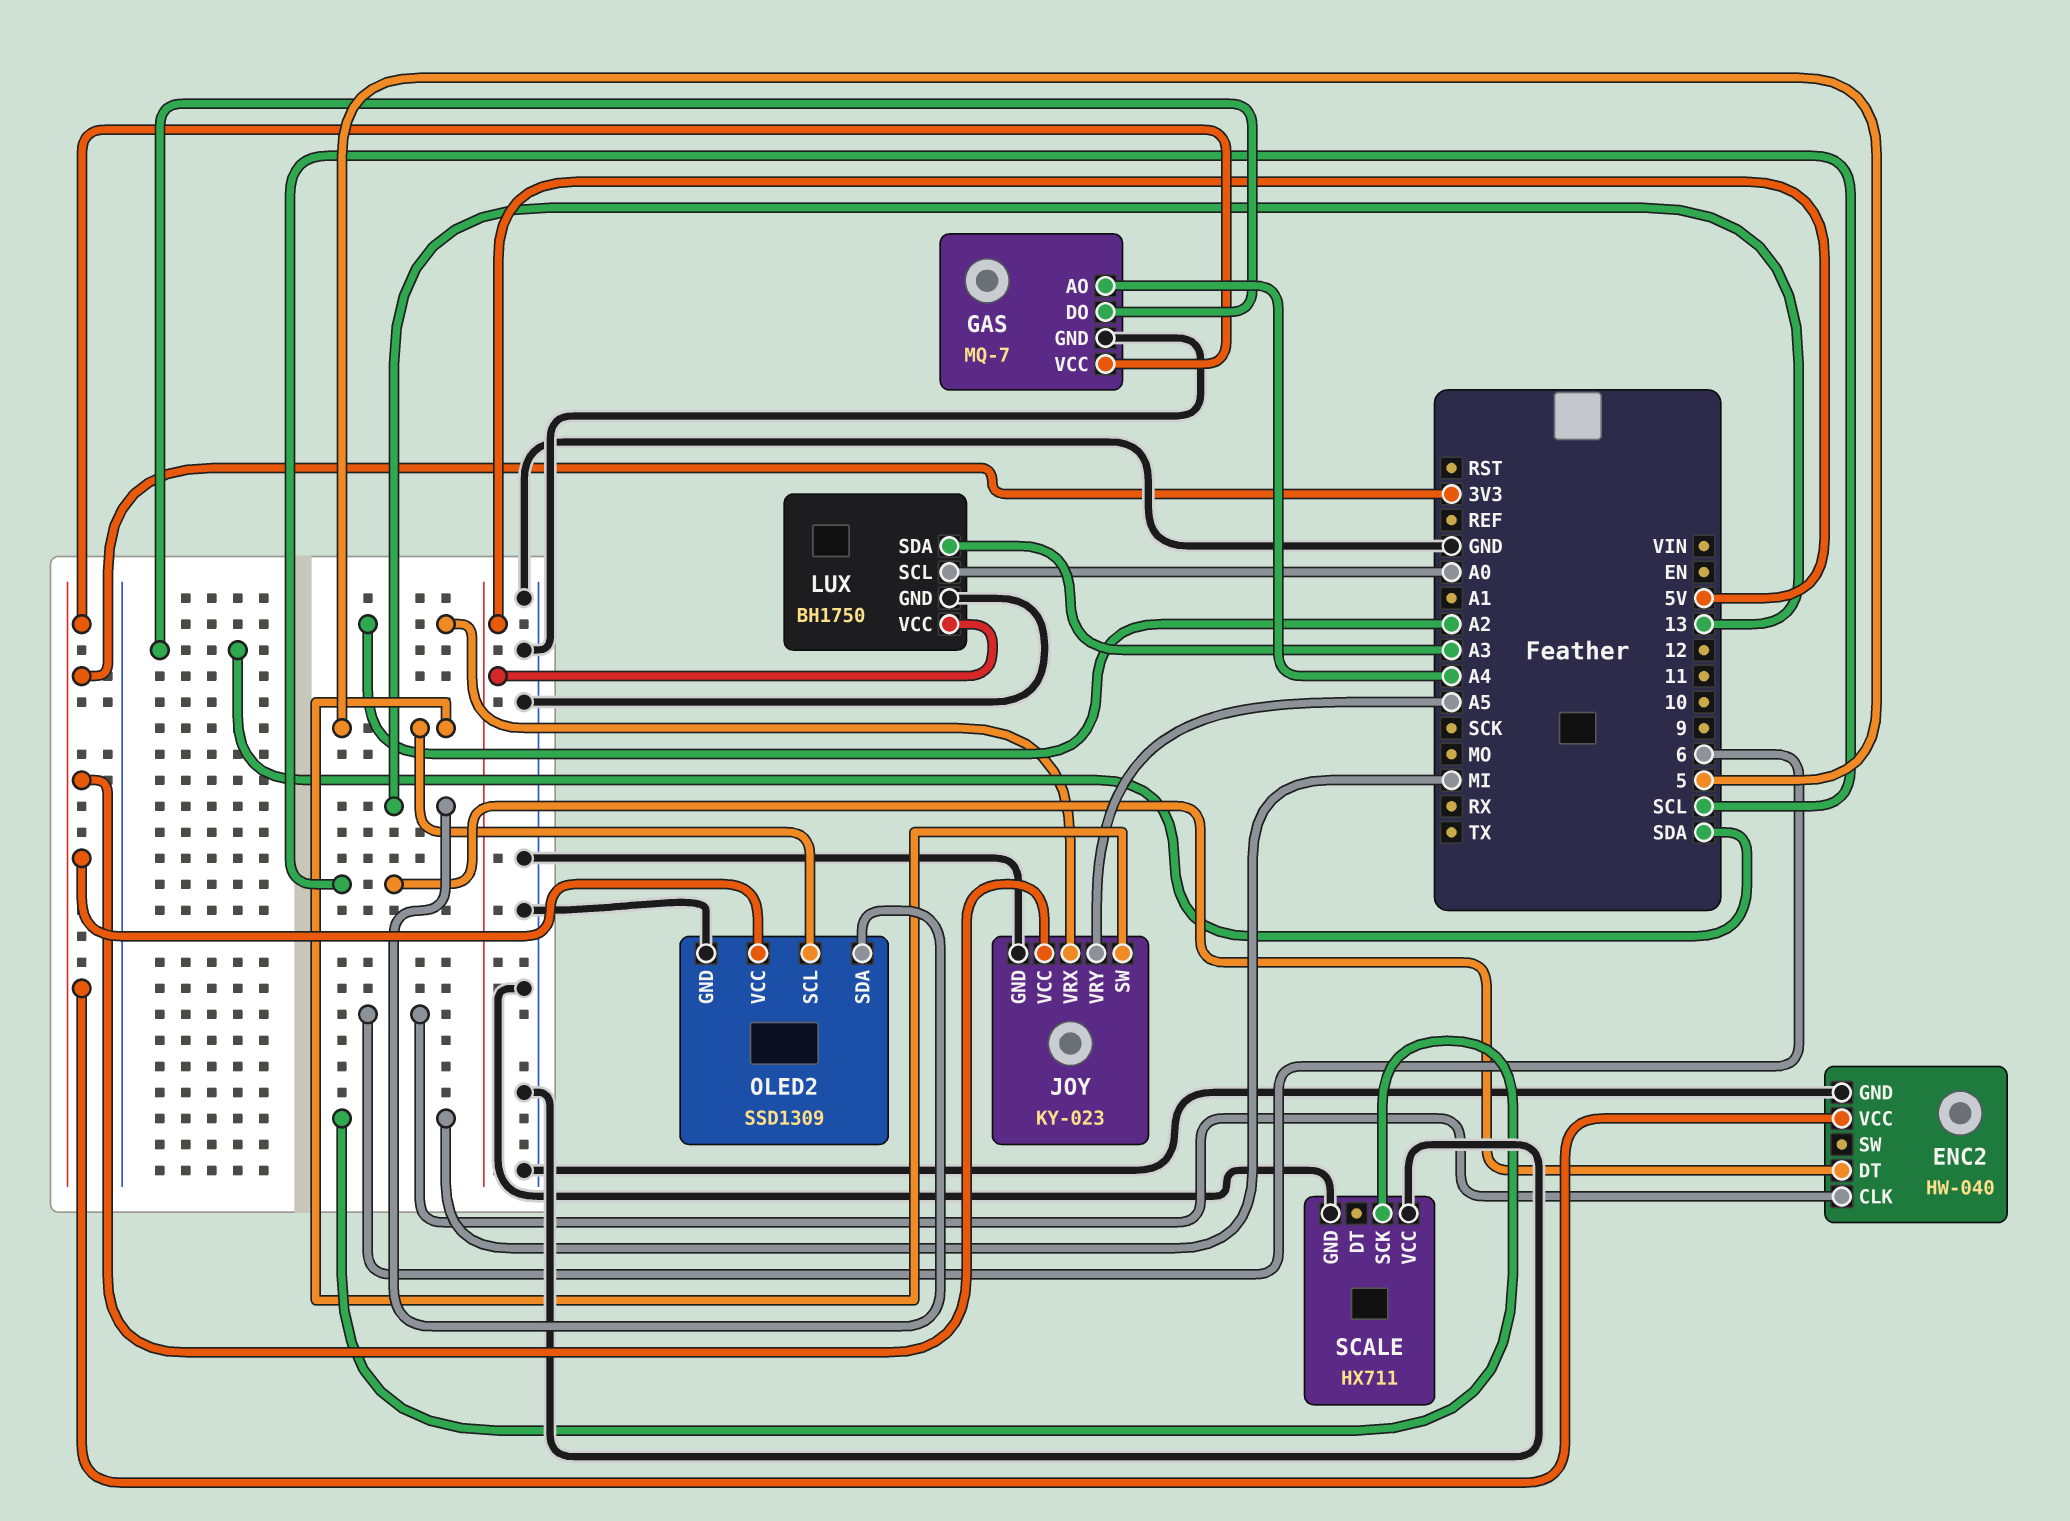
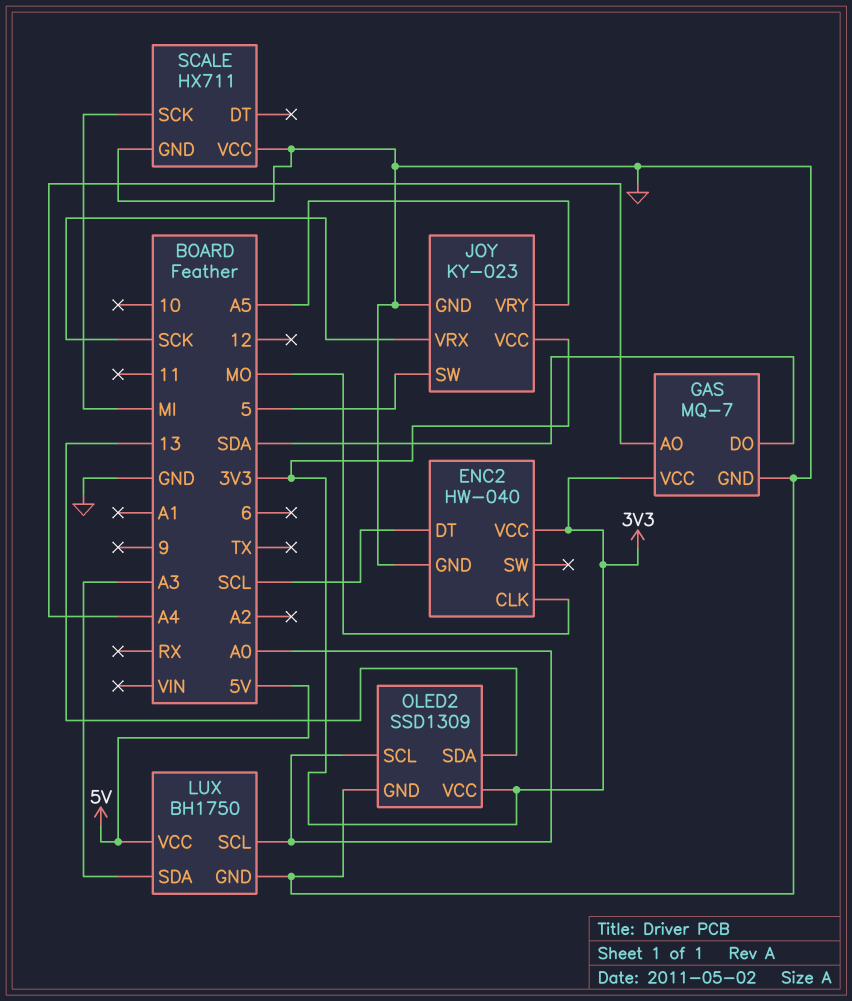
ENC2 pin CLK: 6 -> MO
JOY pin VRX: A2 -> SCK
OLED2 pin SCL: 5 -> A0

